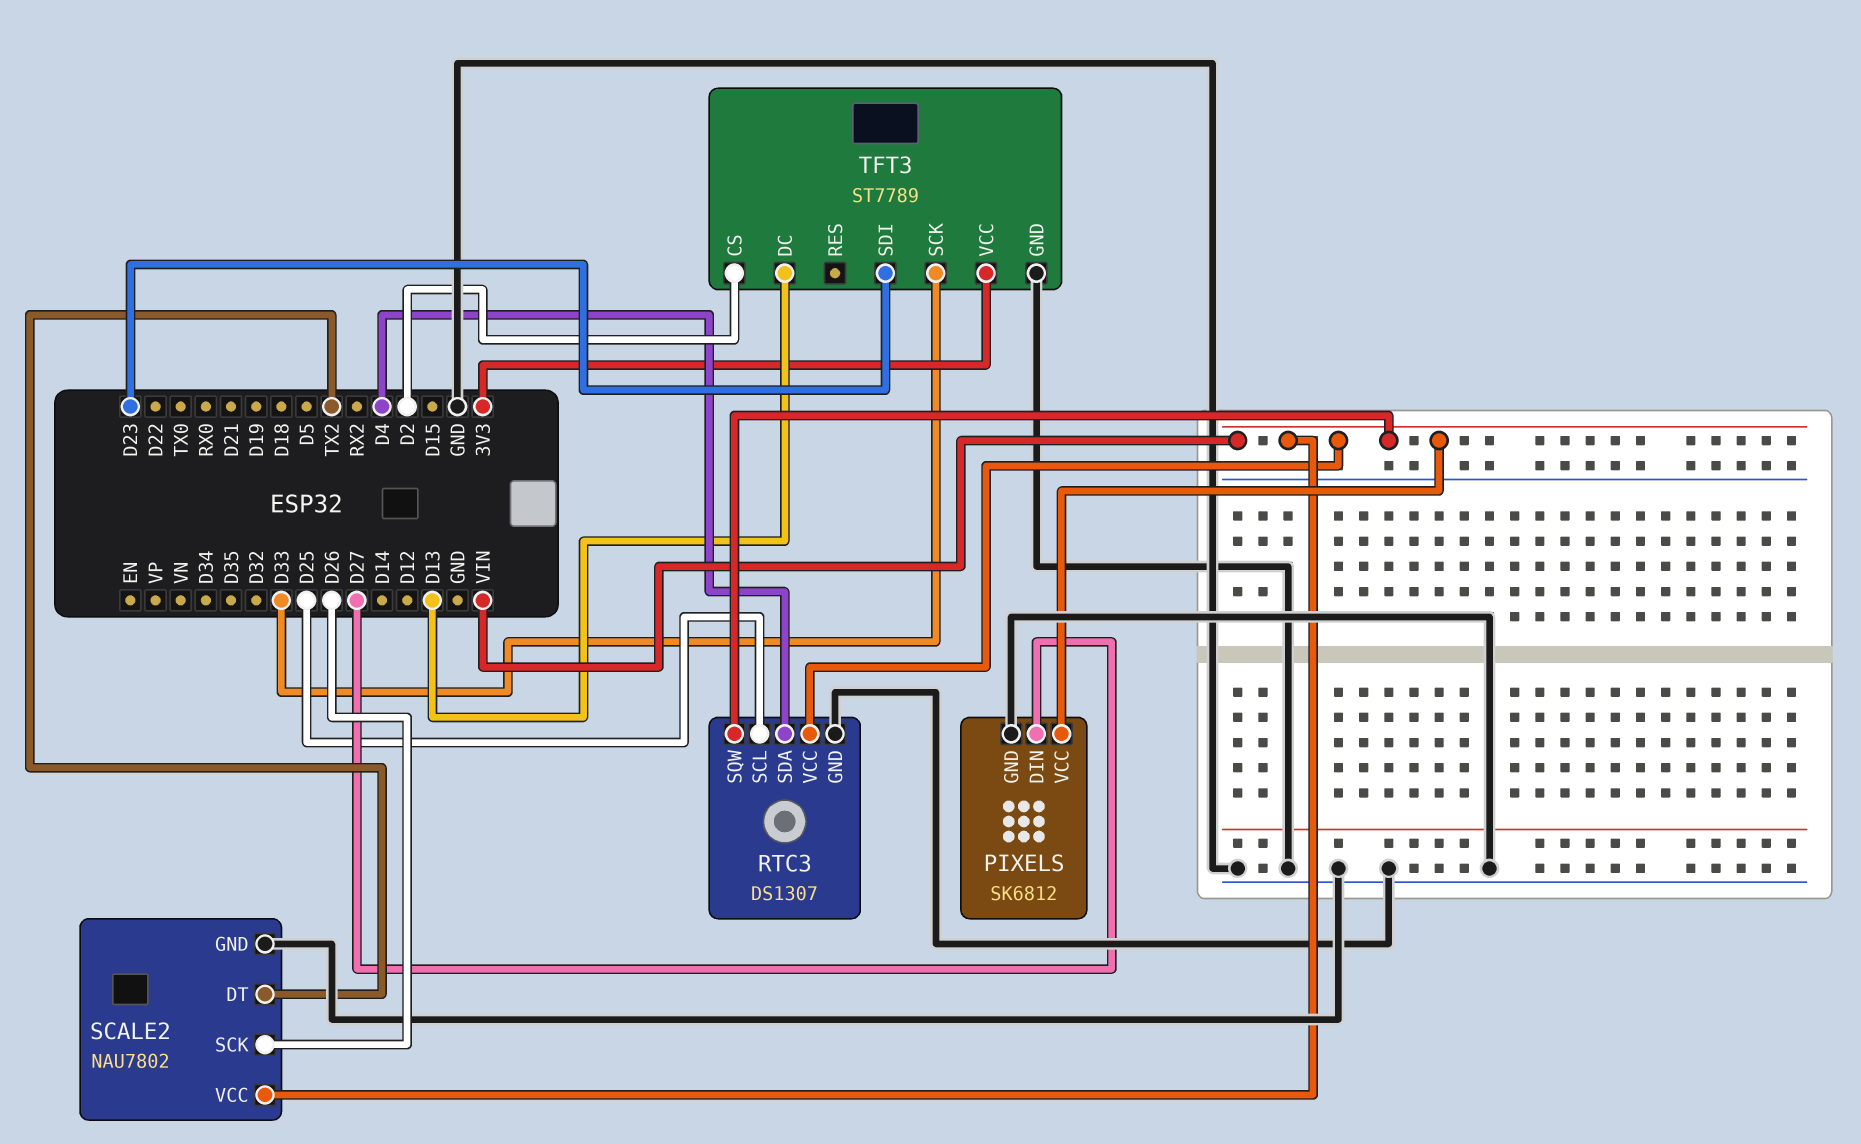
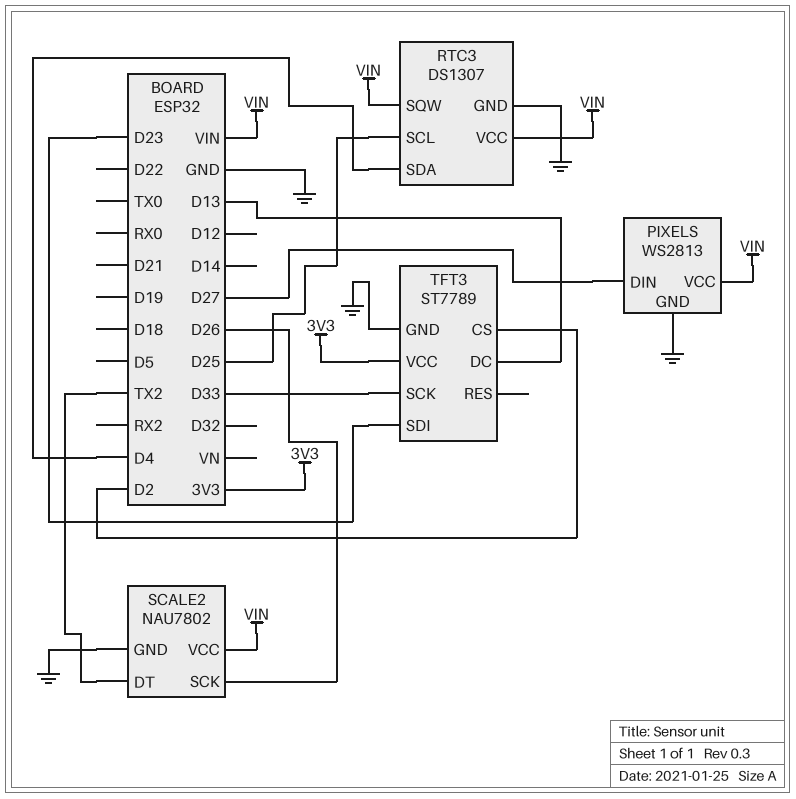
PIXELS: SK6812 -> WS2813

